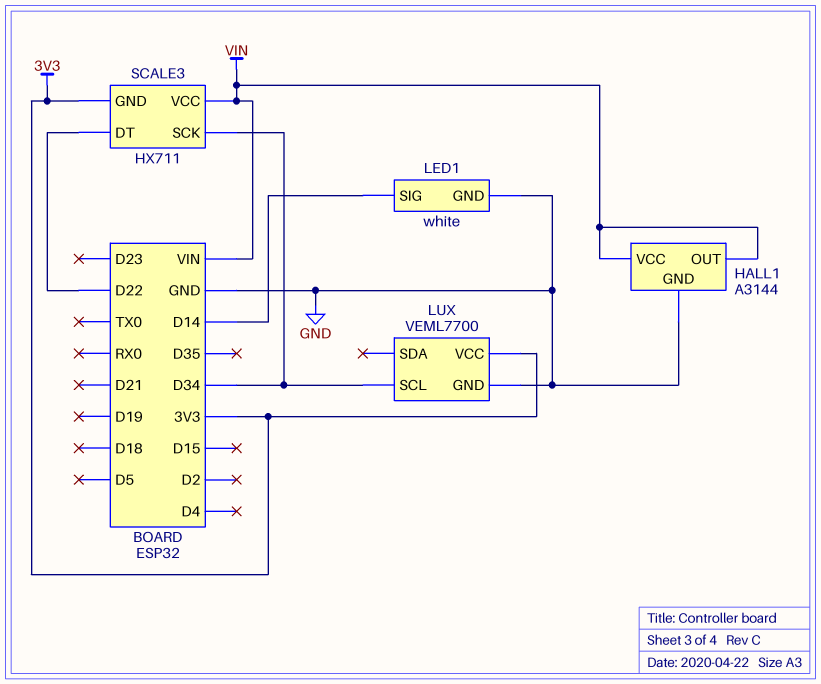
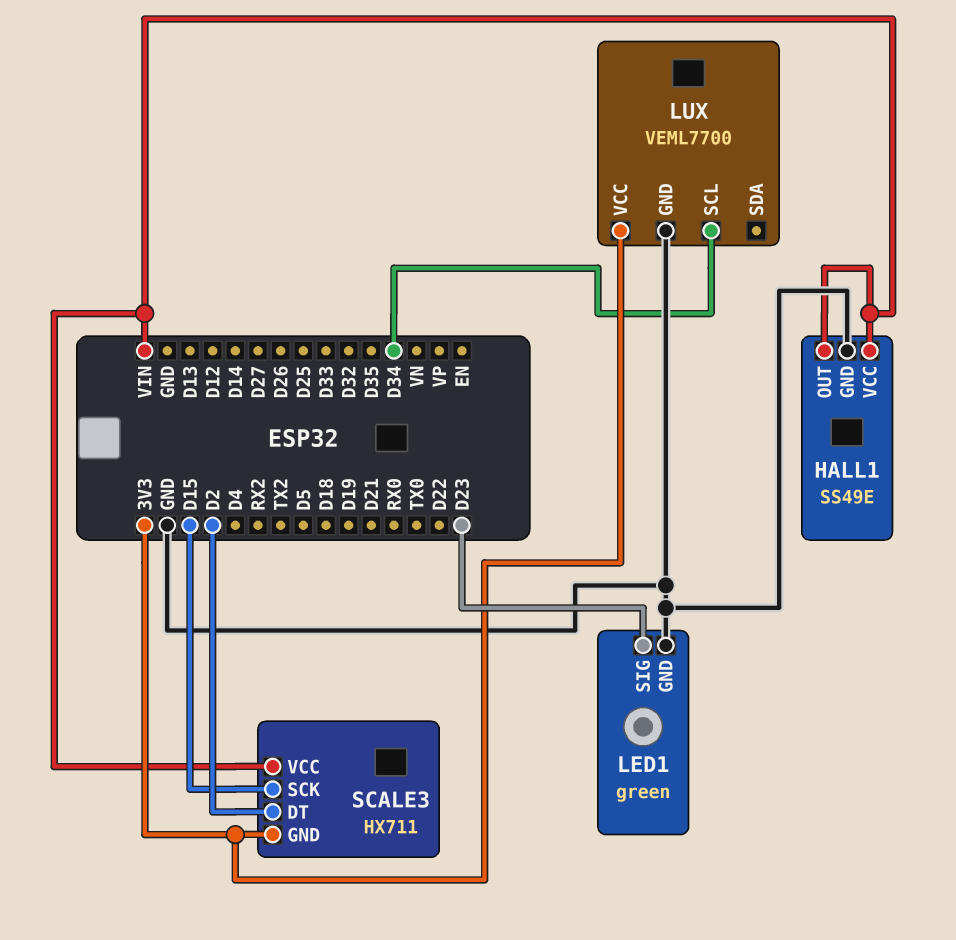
HALL1: A3144 -> SS49E
LED1: white -> green
LED1 pin SIG: D14 -> D23
SCALE3 pin DT: D22 -> D2
SCALE3 pin SCK: D34 -> D15

